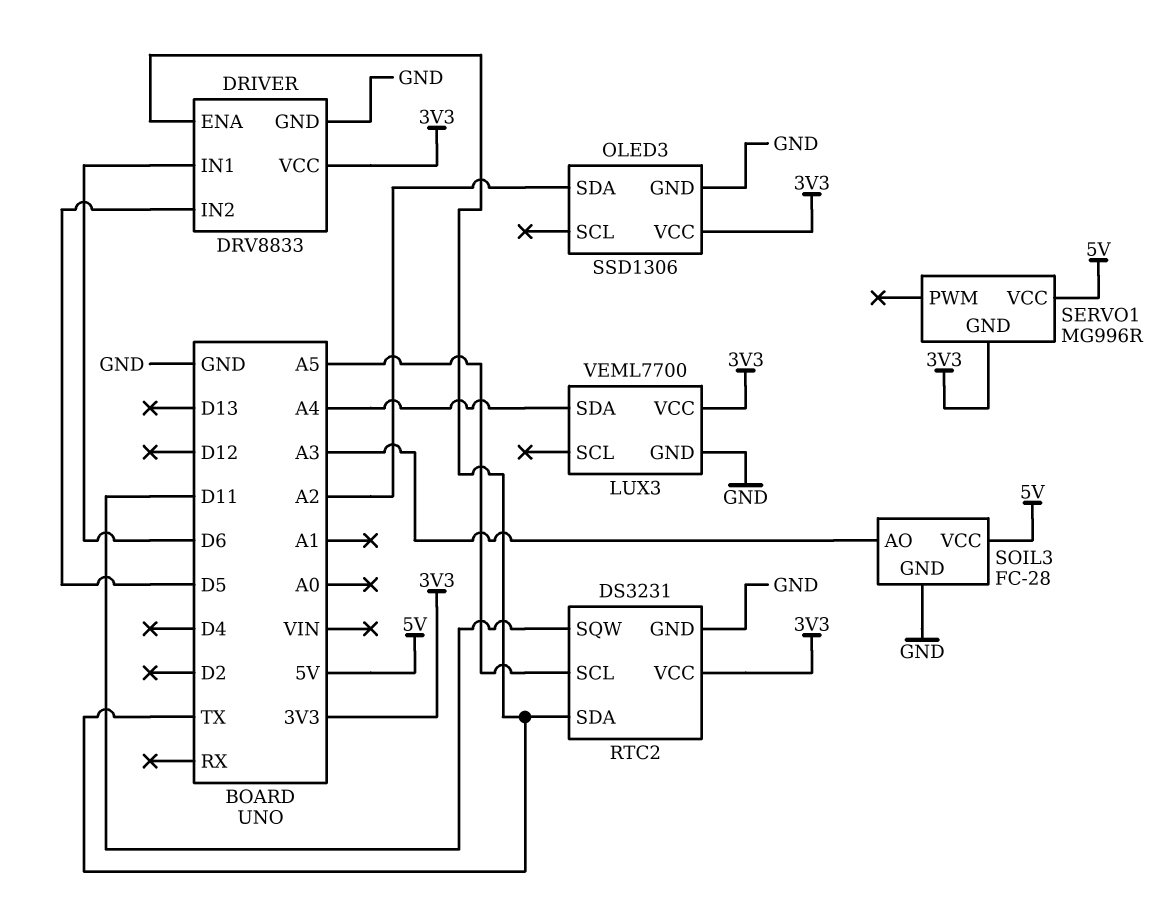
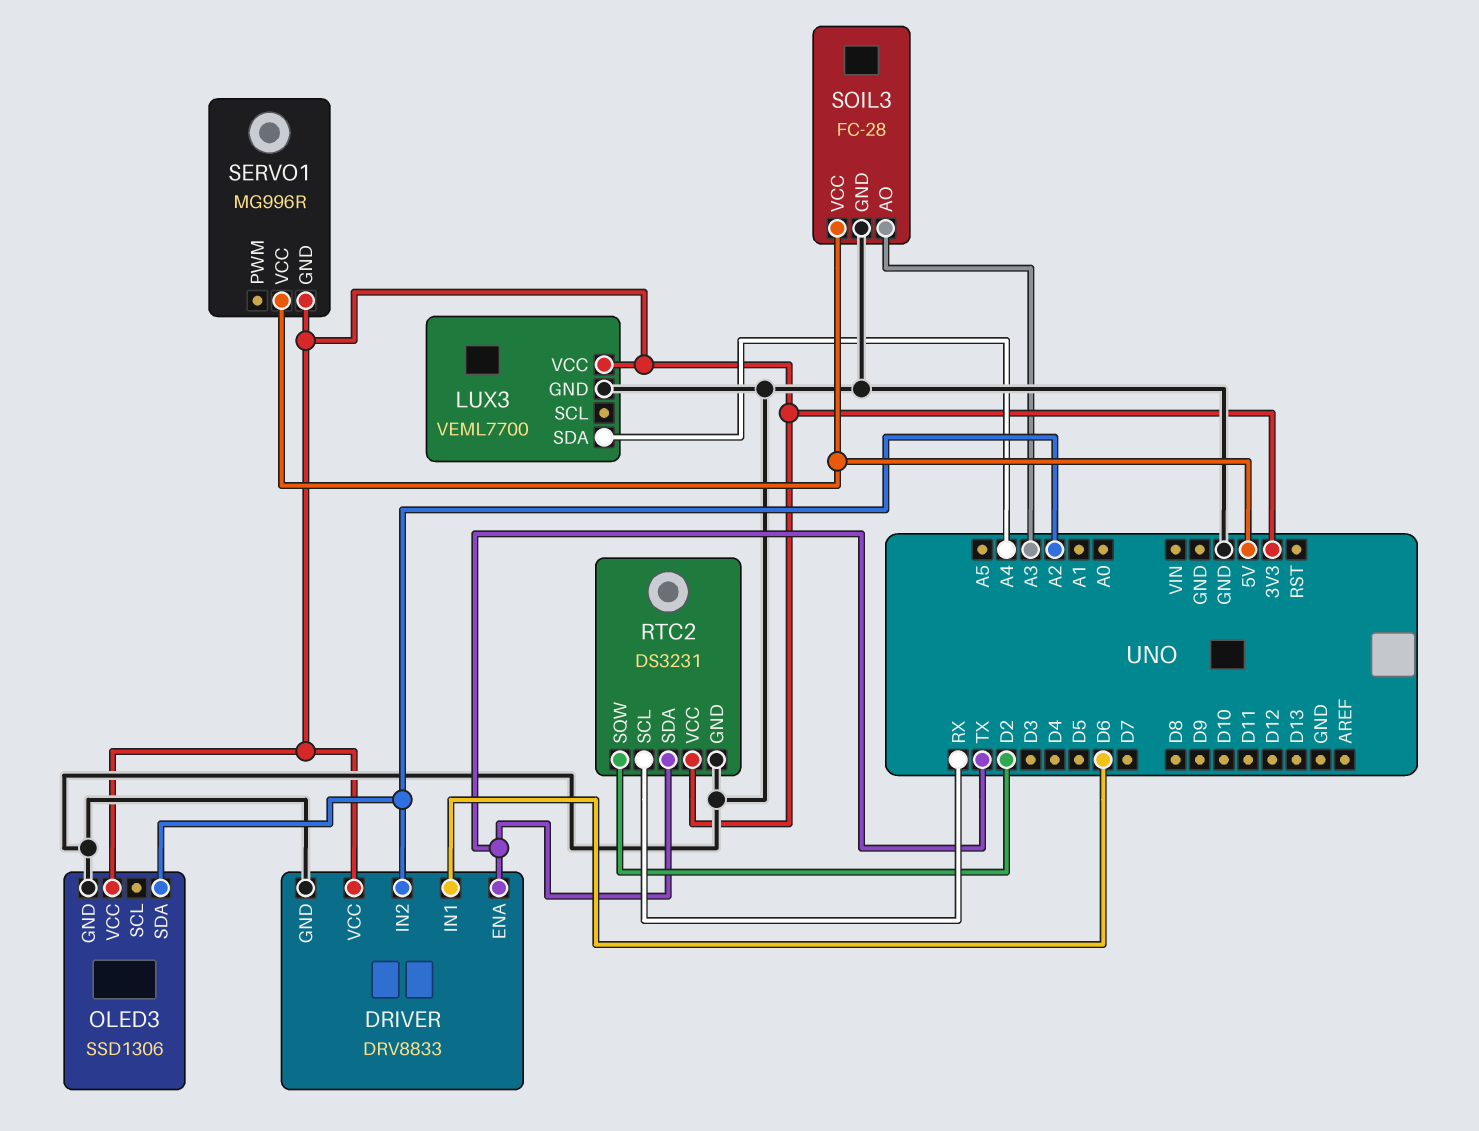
DRIVER pin IN2: D5 -> A2
RTC2 pin SCL: A5 -> RX
RTC2 pin SQW: D11 -> D2

